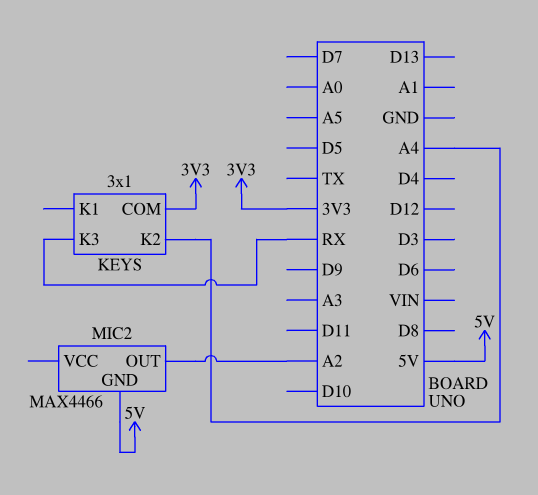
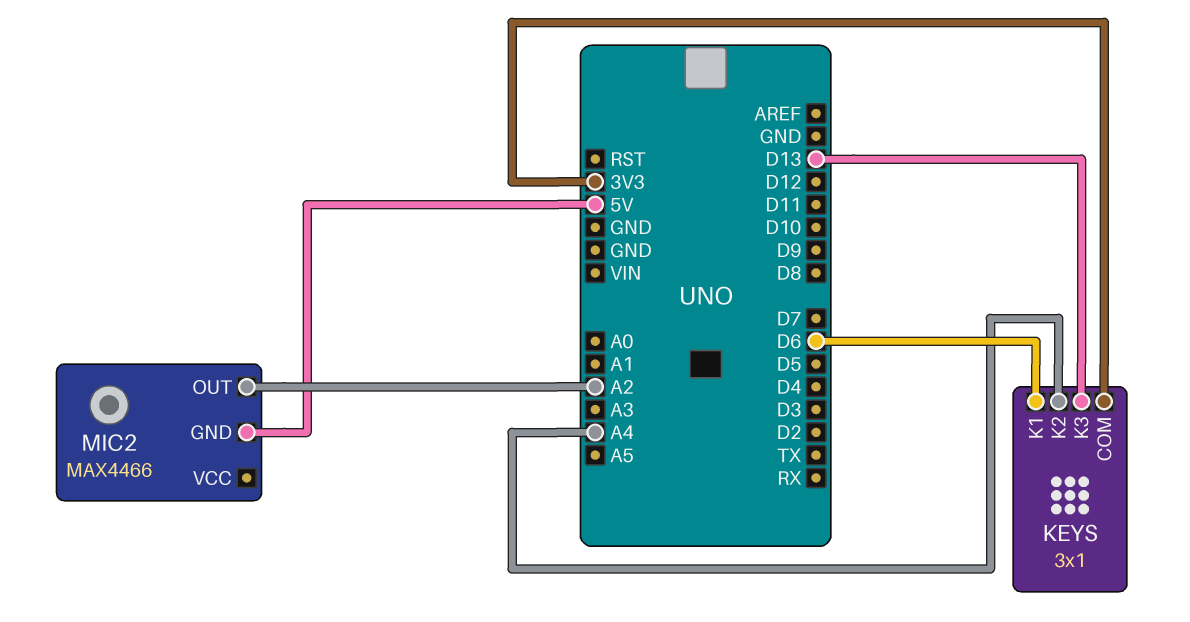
KEYS pin K1: none -> D6
KEYS pin K3: RX -> D13

